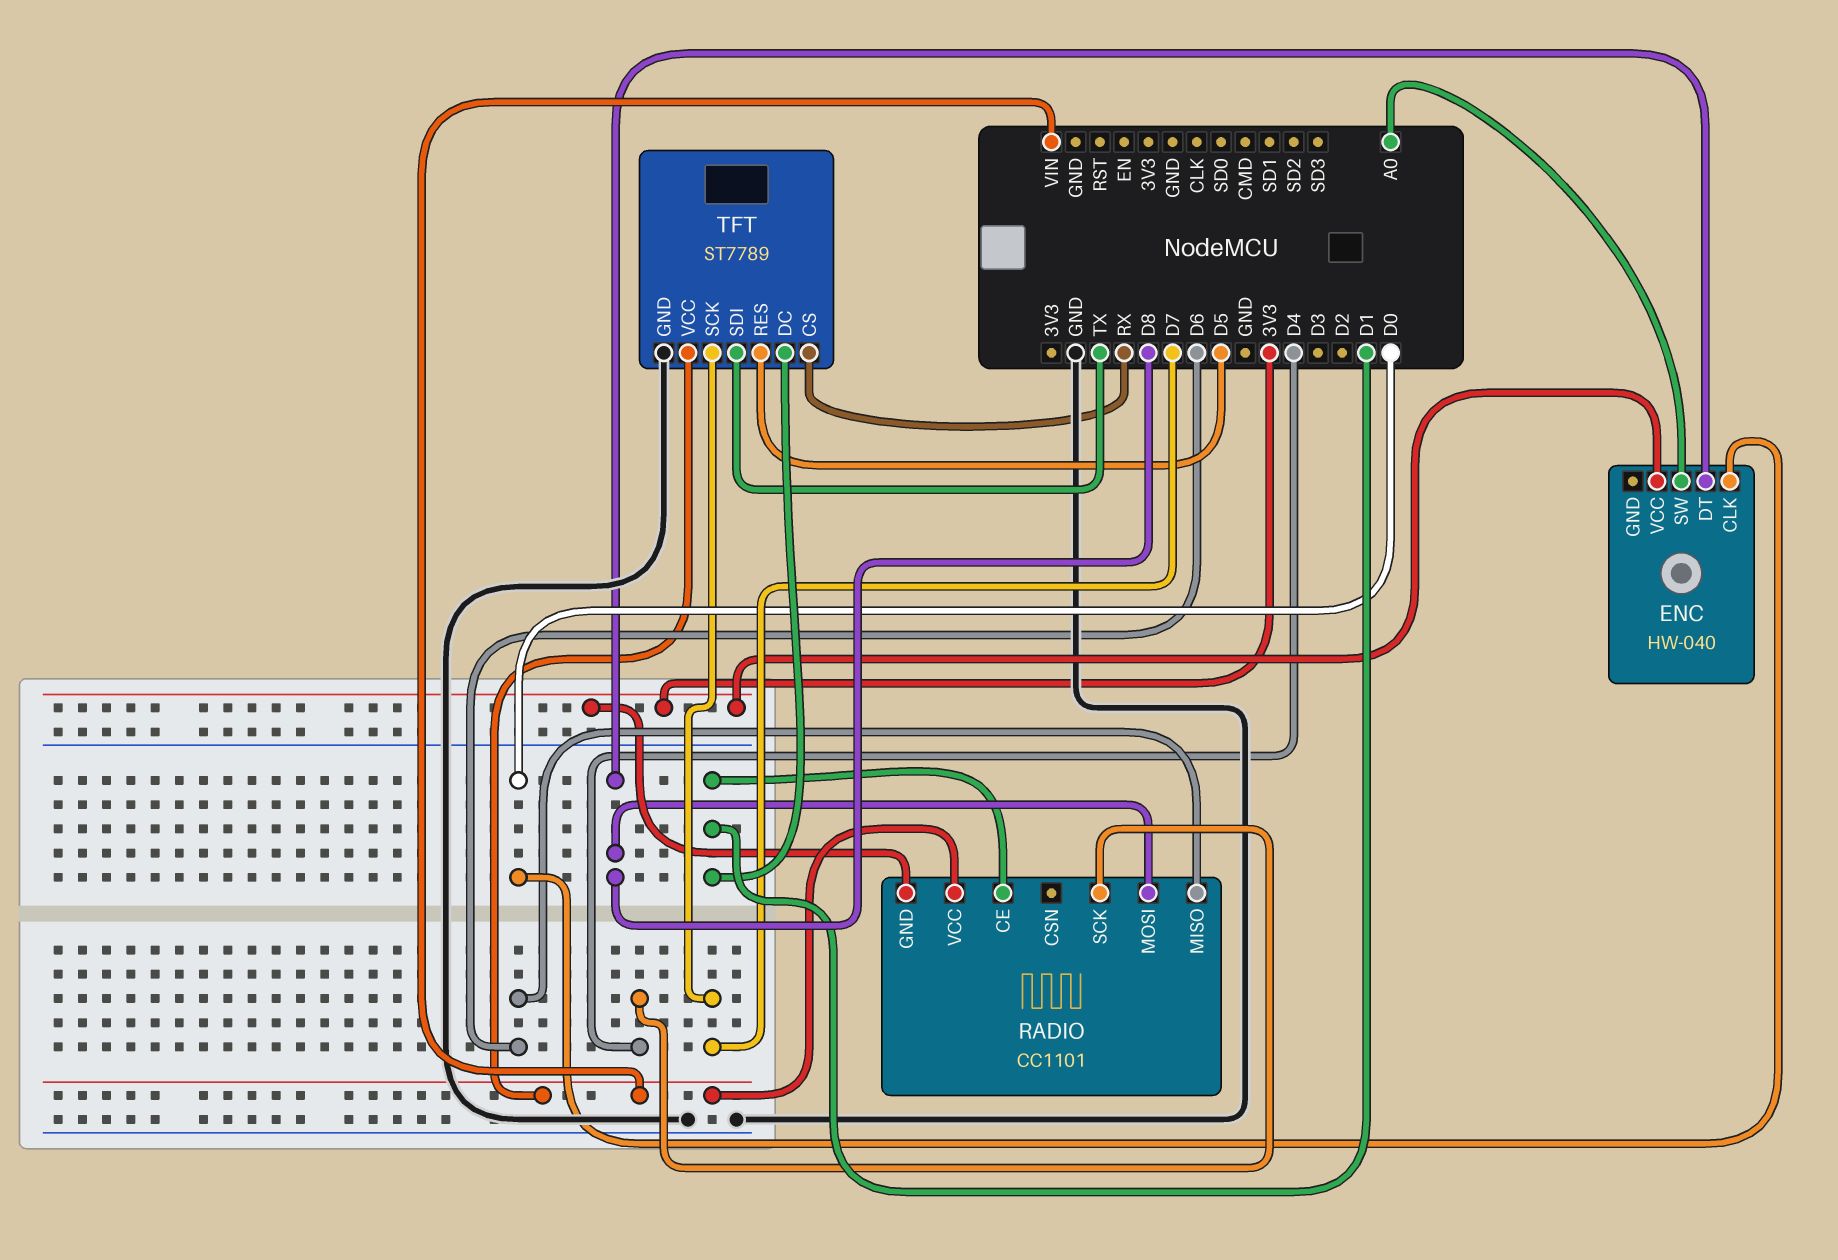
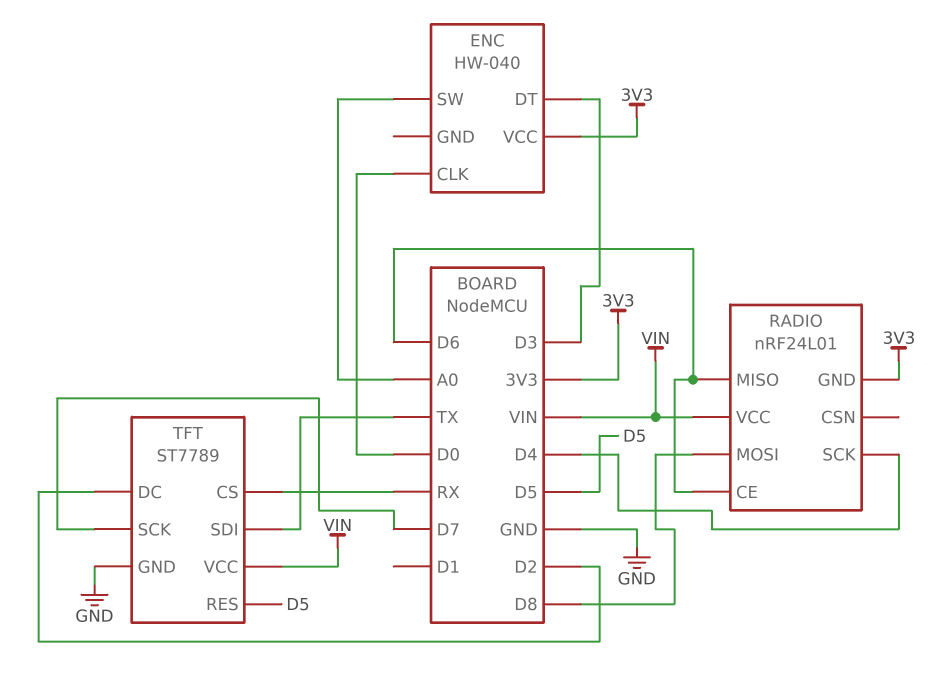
ENC pin DT: D8 -> D3
RADIO: CC1101 -> nRF24L01
RADIO pin CE: D1 -> D6
TFT pin DC: D1 -> D2

